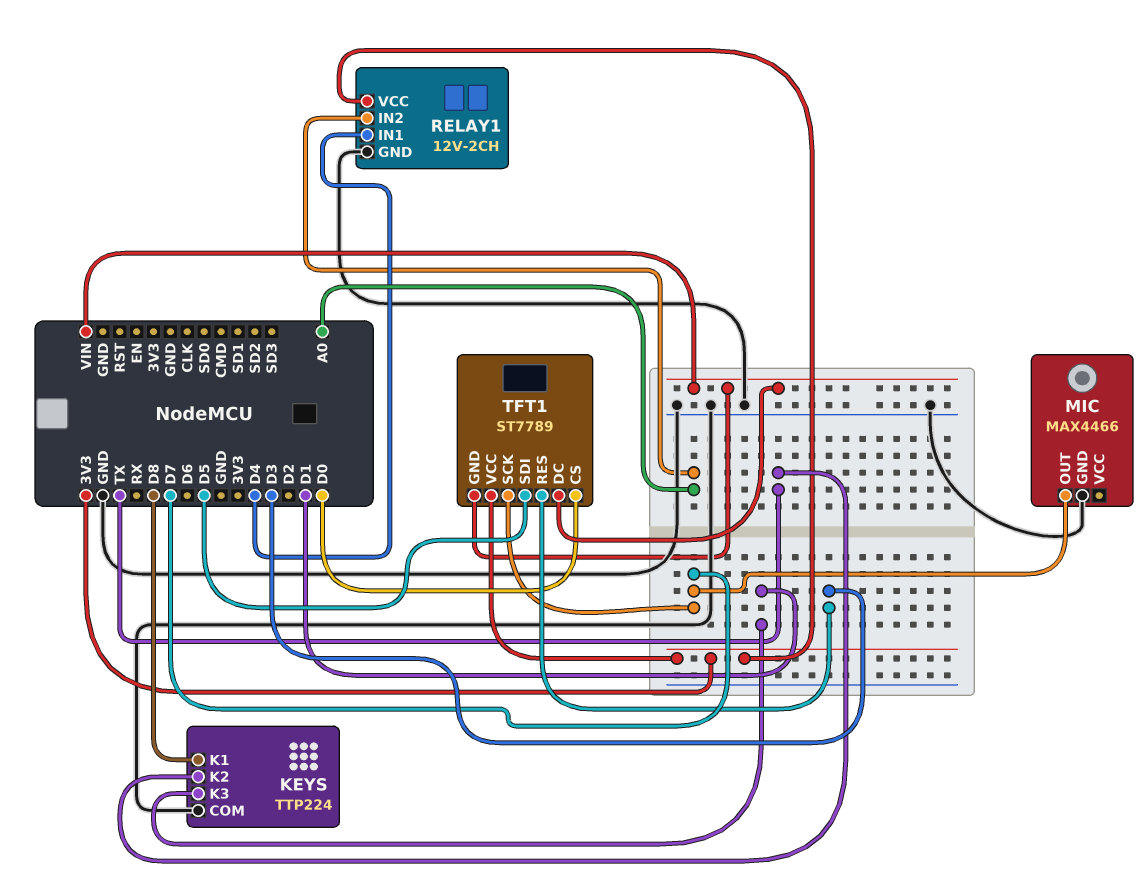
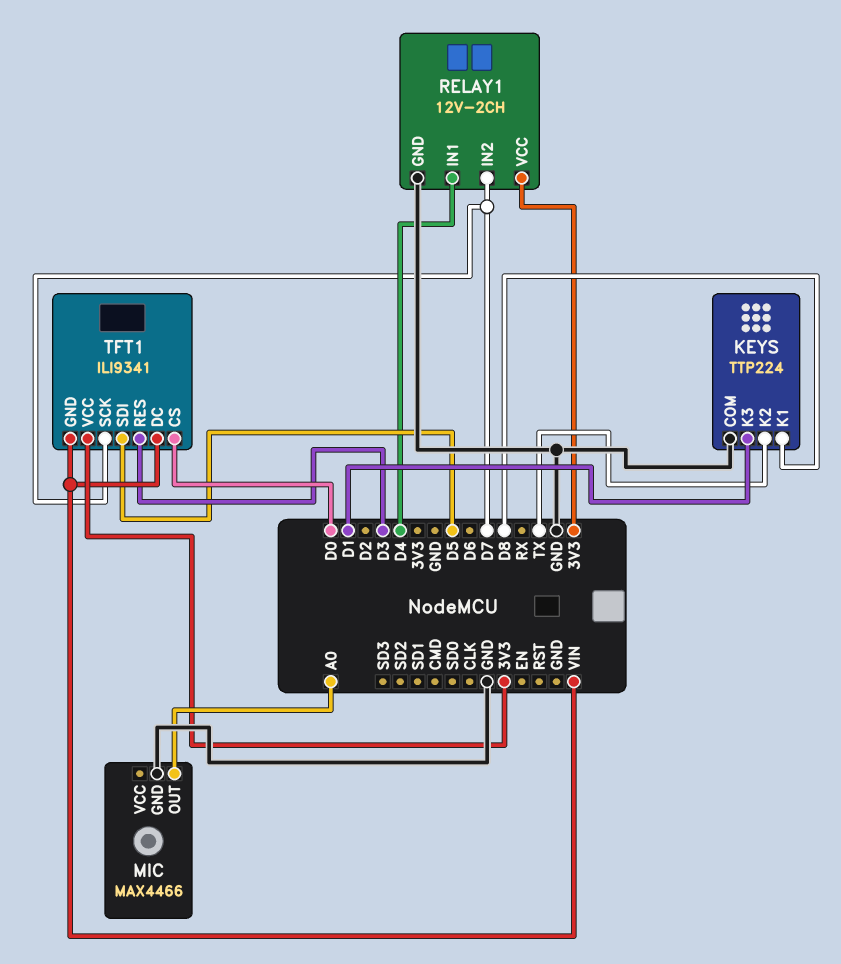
MIC pin OUT: D7 -> A0
RELAY1 pin IN2: A0 -> D7
TFT1: ST7789 -> ILI9341

